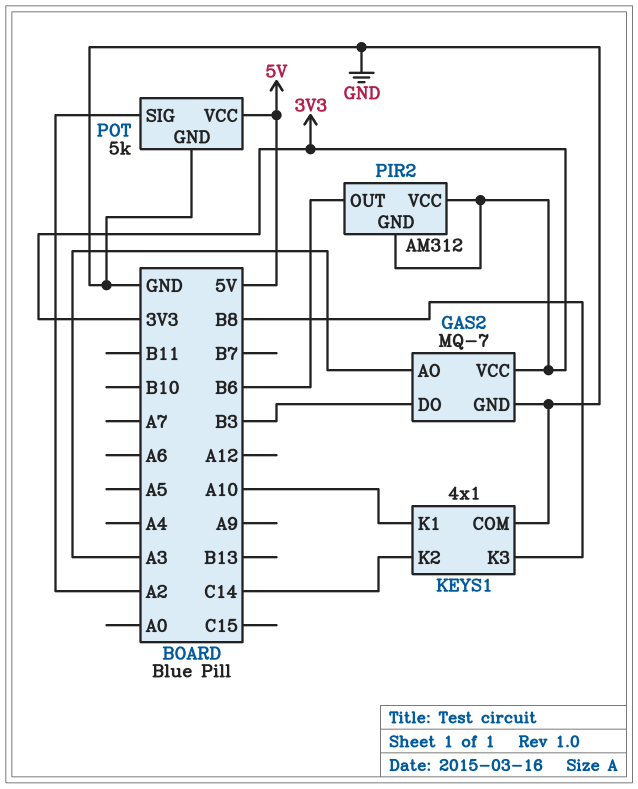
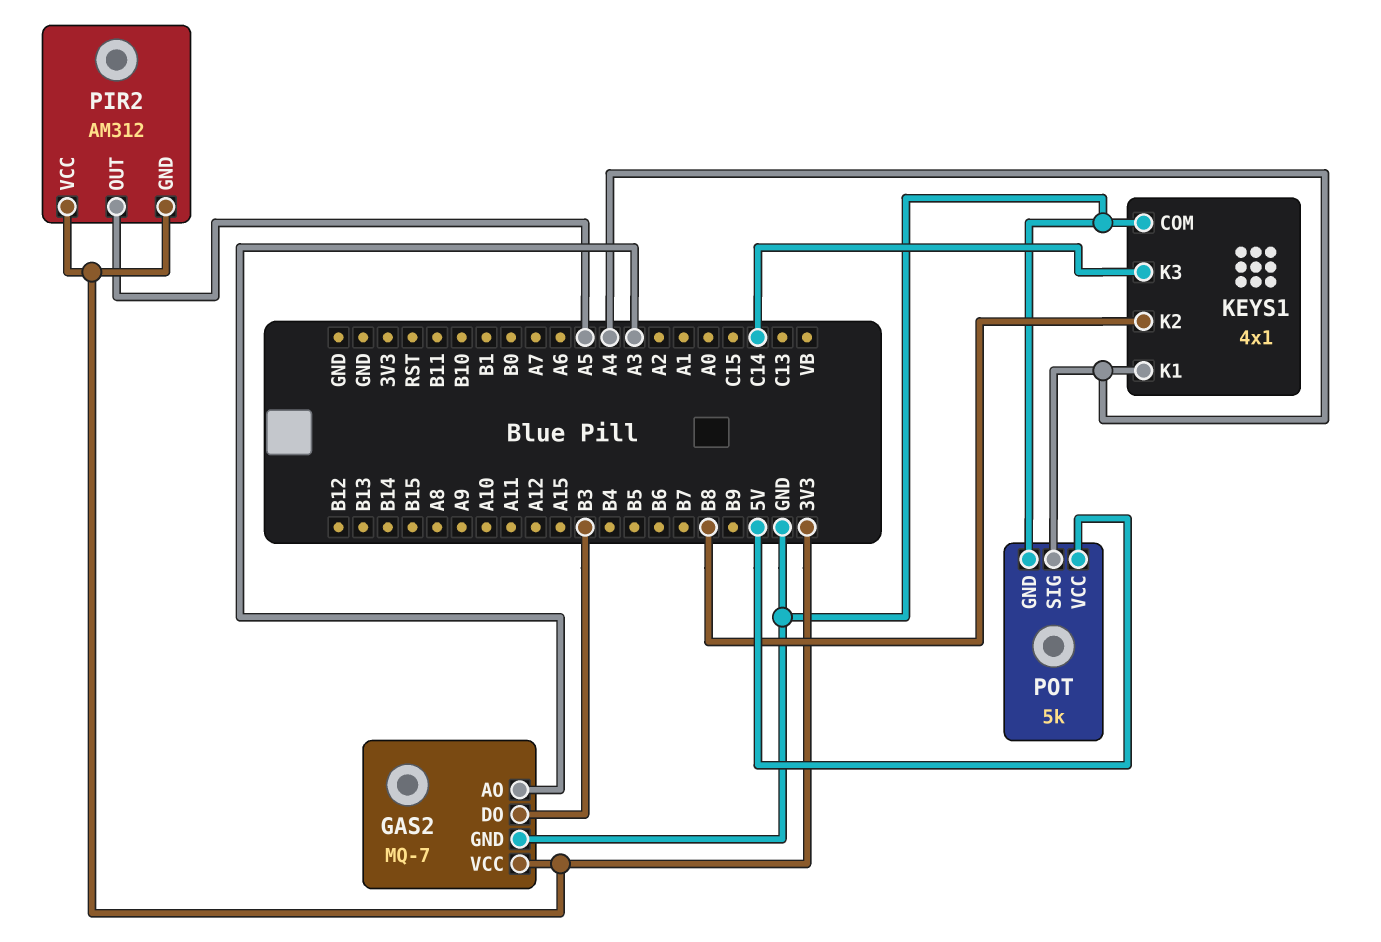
KEYS1 pin K1: A10 -> A4
KEYS1 pin K2: C14 -> B8
KEYS1 pin K3: B8 -> C14
PIR2 pin OUT: B6 -> A5
POT pin SIG: A2 -> A4

